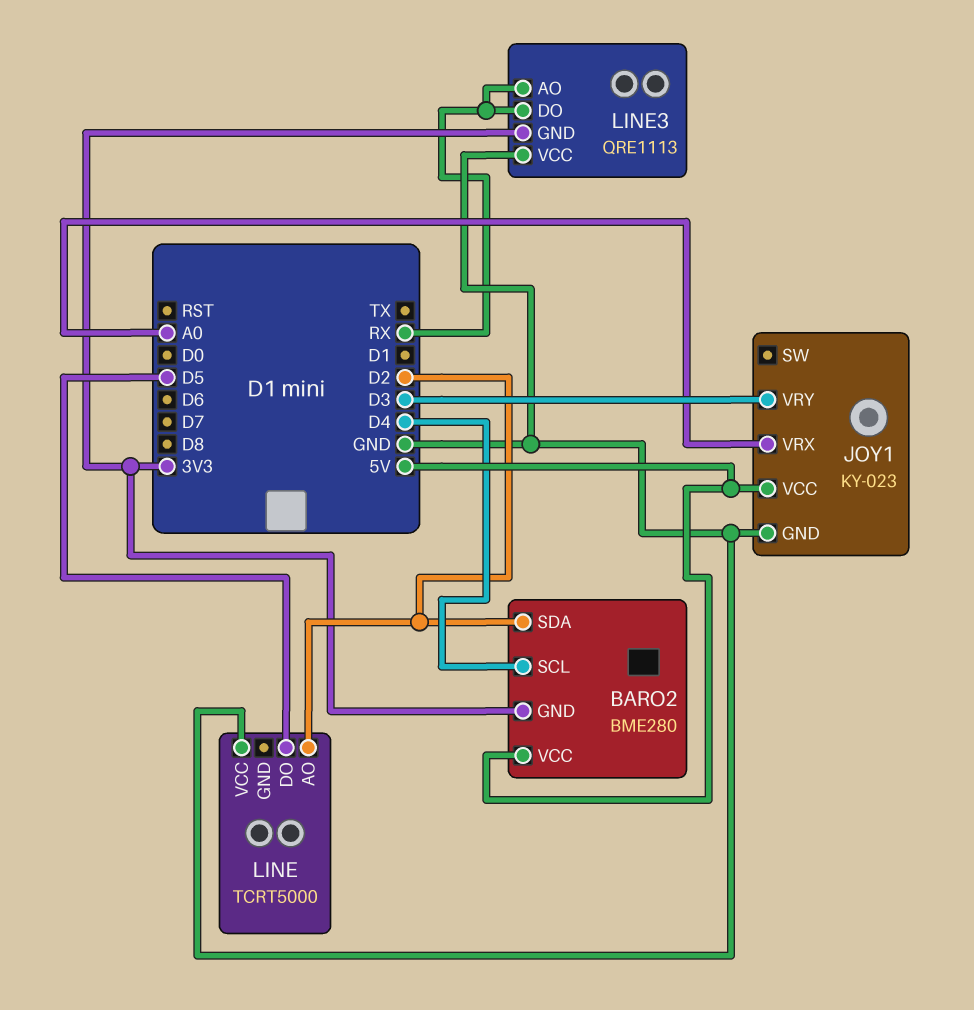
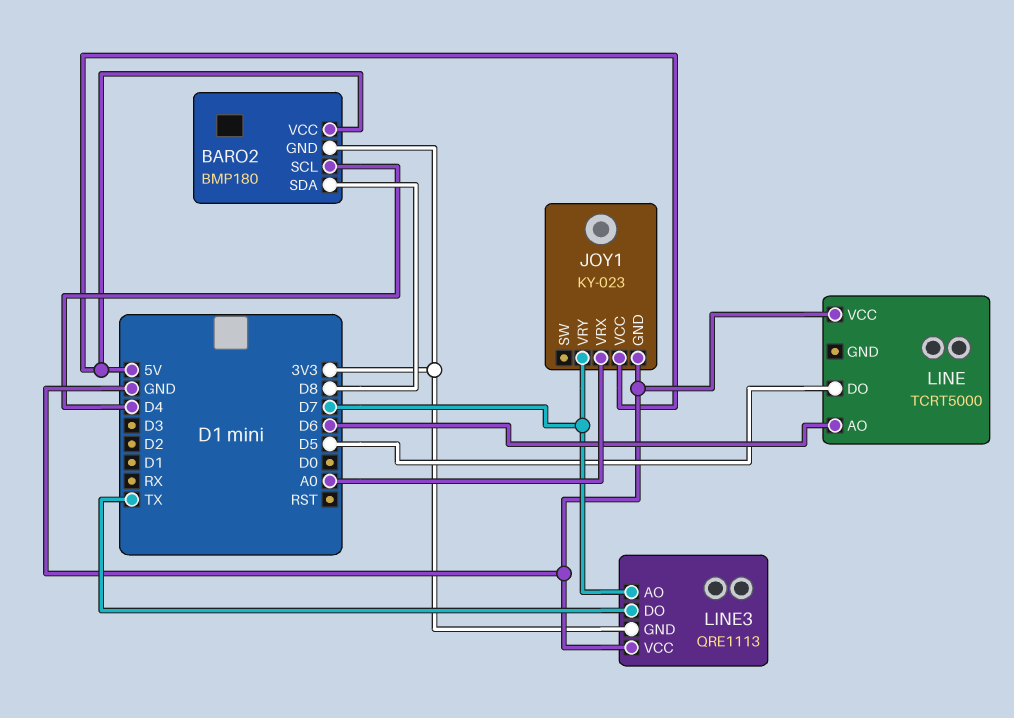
BARO2: BME280 -> BMP180
BARO2 pin SDA: D2 -> D8
JOY1 pin VRY: D3 -> D7
LINE pin AO: D2 -> D6
LINE3 pin AO: RX -> D7
LINE3 pin DO: RX -> TX

